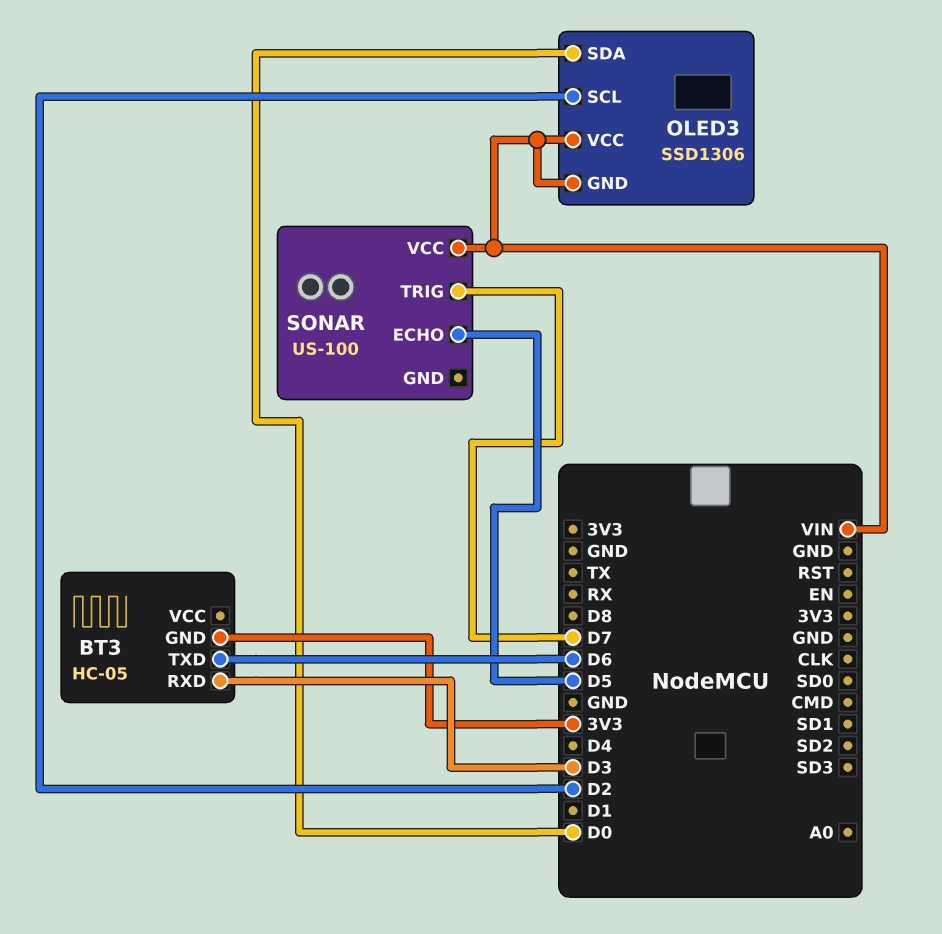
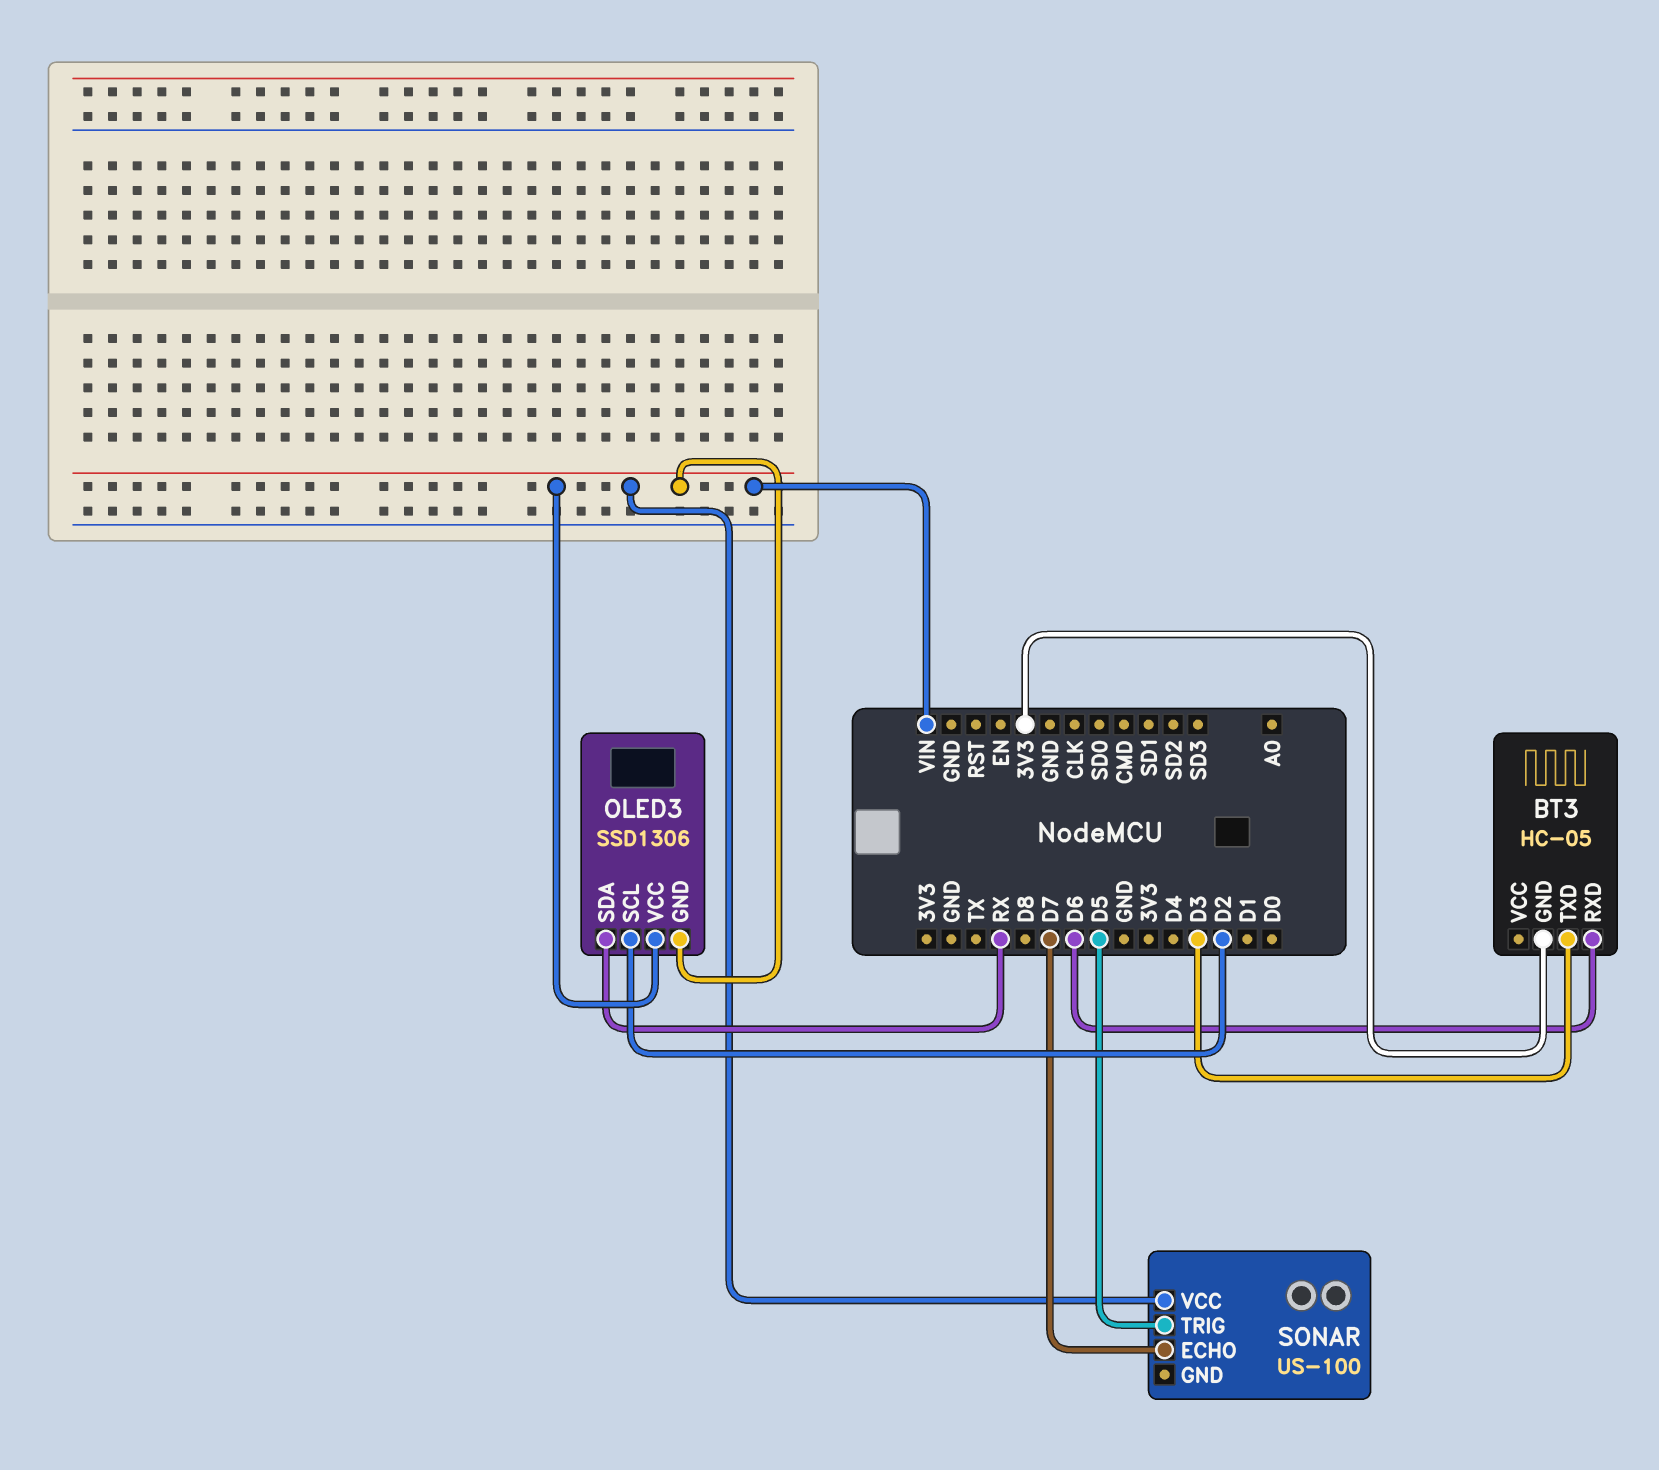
BT3 pin RXD: D3 -> D6
BT3 pin TXD: D6 -> D3
OLED3 pin SDA: D0 -> RX
SONAR pin ECHO: D5 -> D7
SONAR pin TRIG: D7 -> D5

